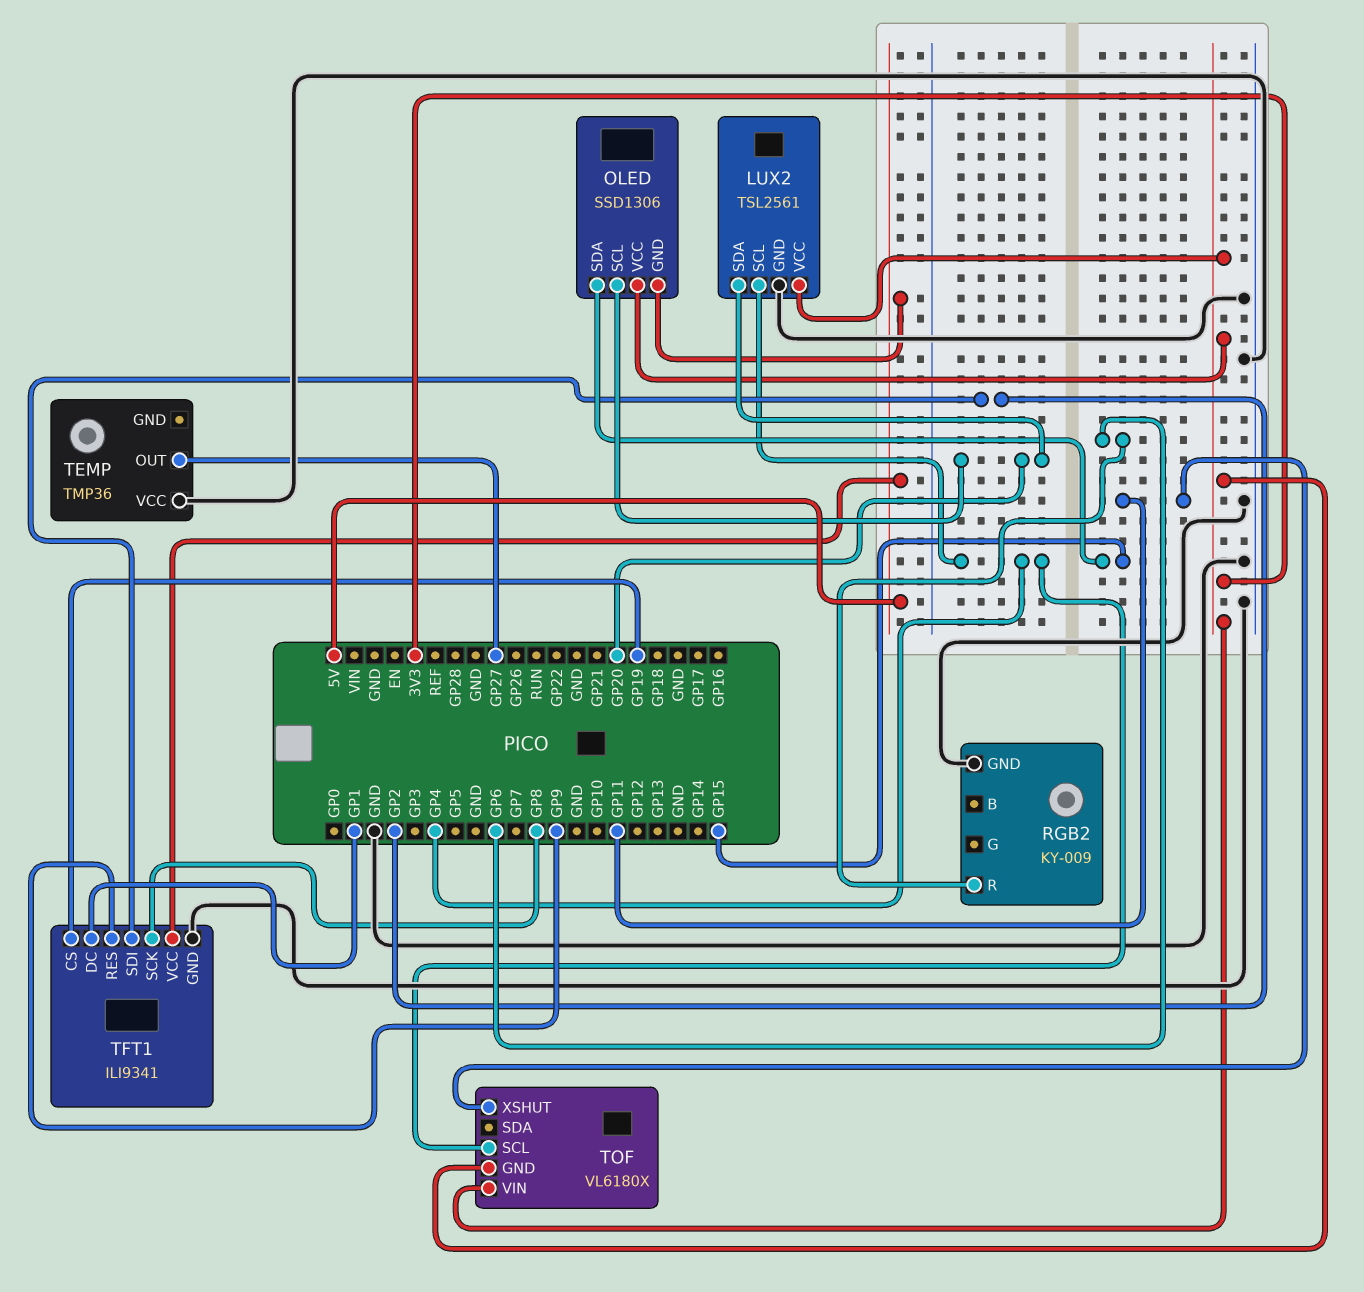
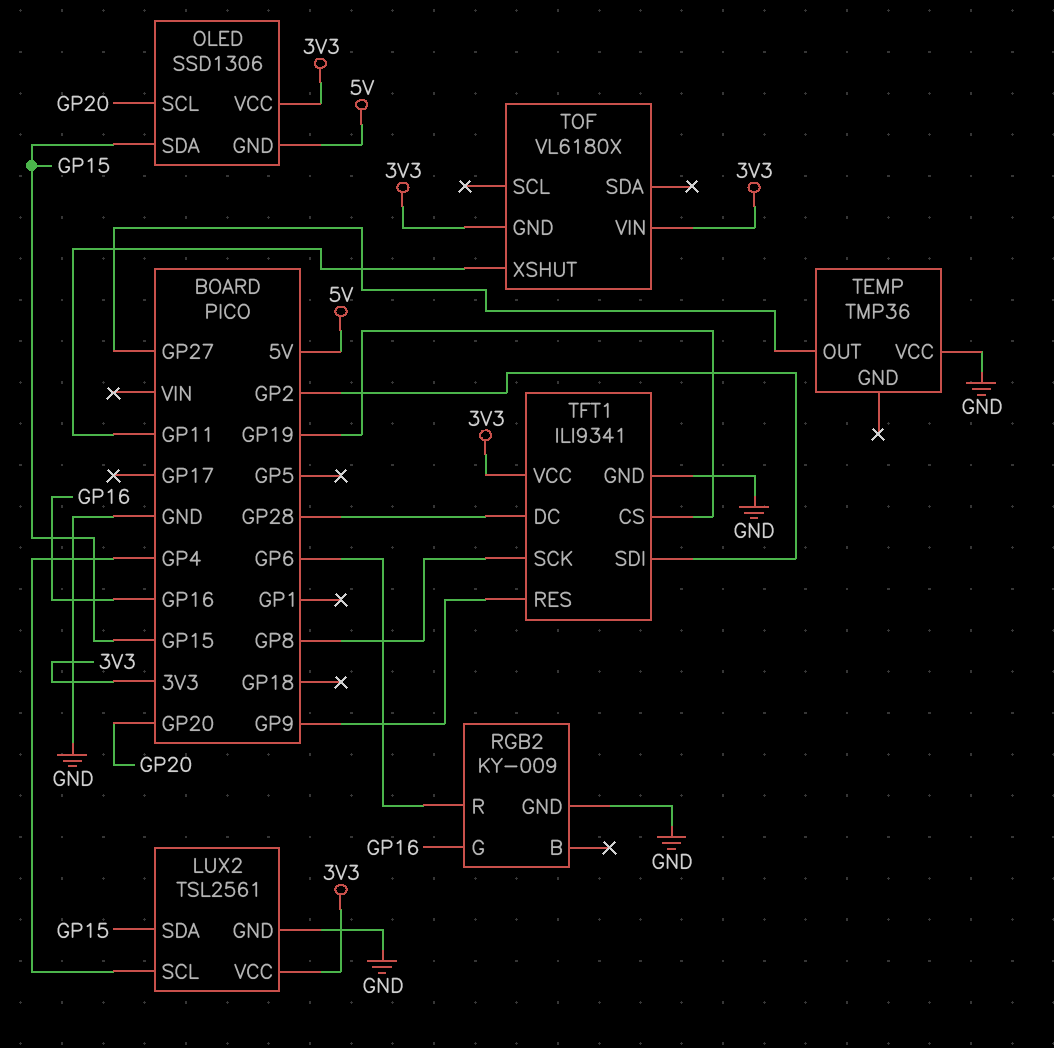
LUX2 pin SDA: GP20 -> GP15
RGB2 pin G: none -> GP16
TFT1 pin DC: GP1 -> GP28
TFT1 pin VCC: 5V -> 3V3
TOF pin SCL: GP4 -> none

